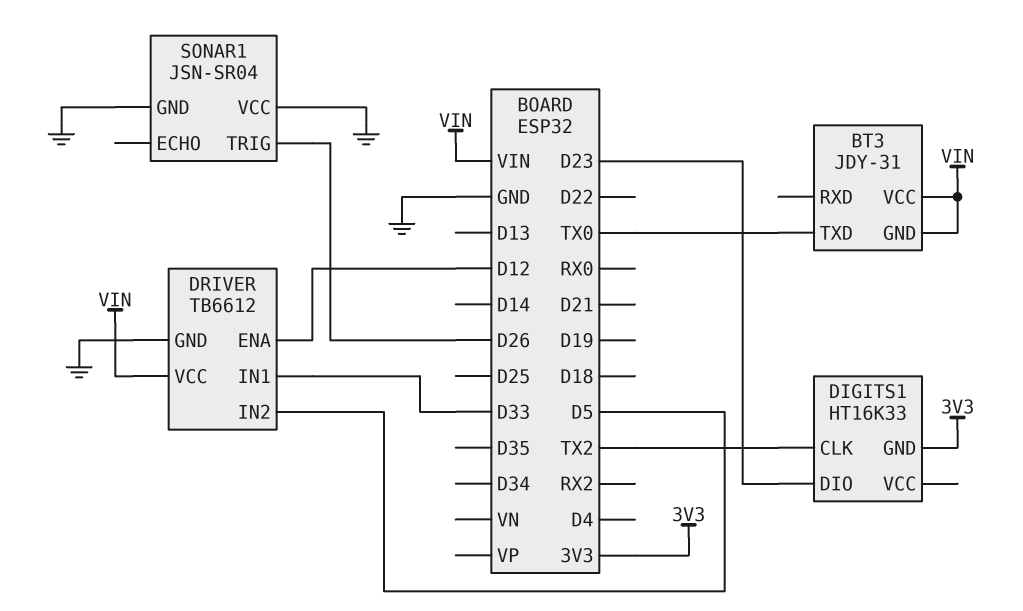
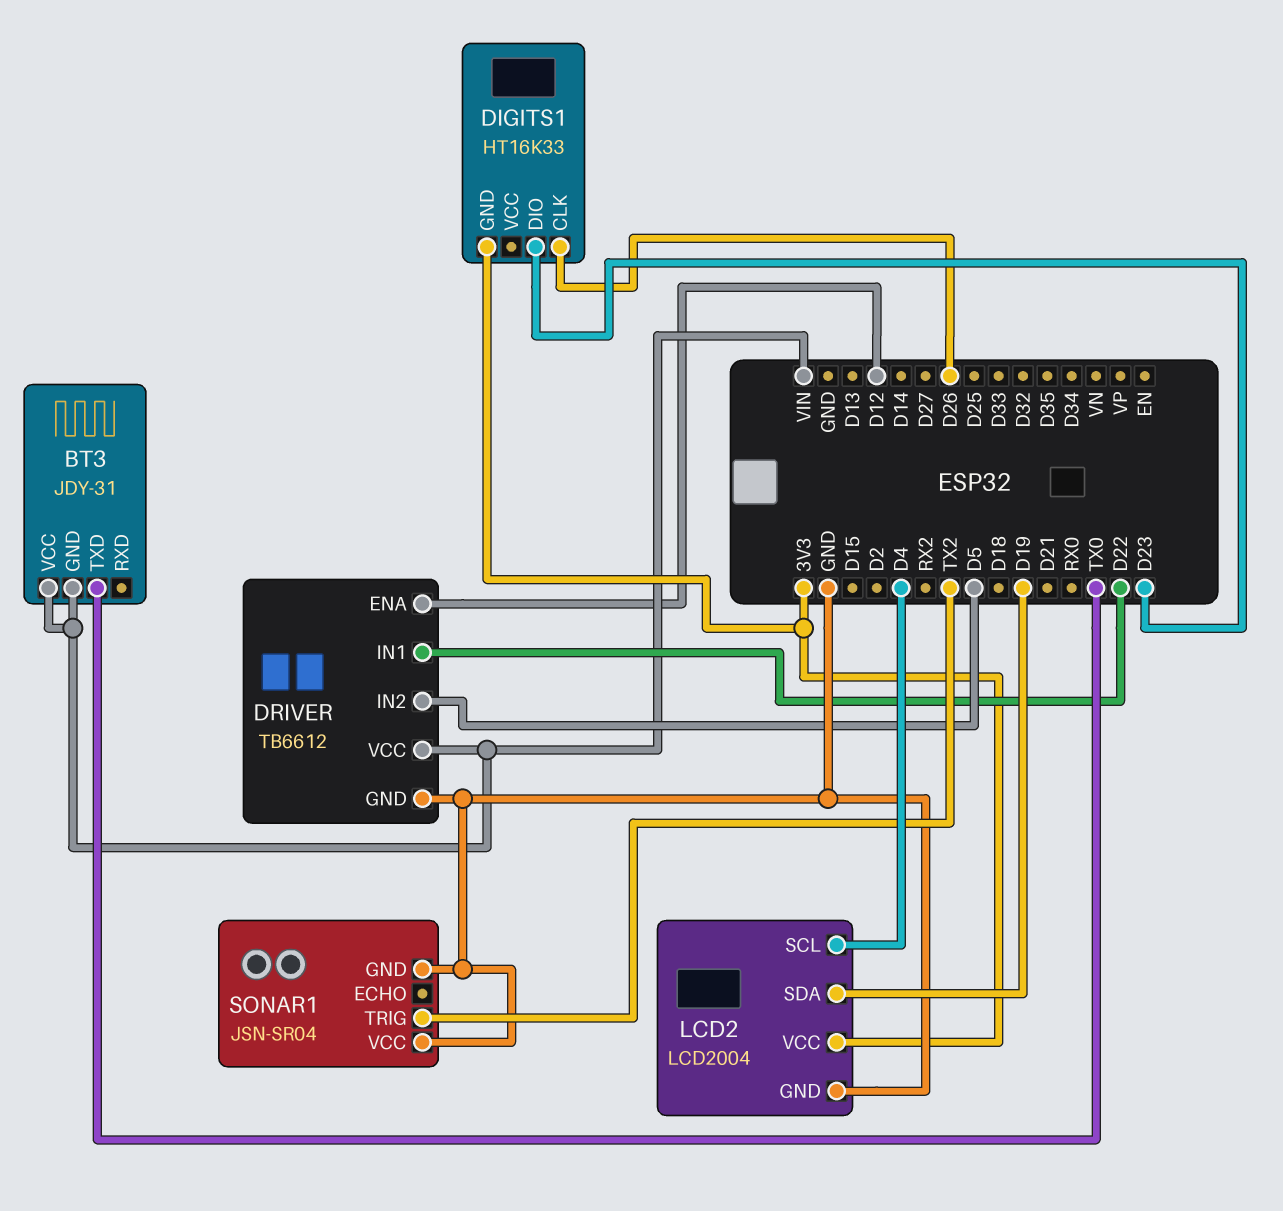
DIGITS1 pin CLK: TX2 -> D26
DRIVER pin IN1: D33 -> D22
LCD2: none -> LCD2004
LCD2 pin GND: none -> GND
LCD2 pin SCL: none -> D4
LCD2 pin SDA: none -> D19
LCD2 pin VCC: none -> 3V3
SONAR1 pin TRIG: D26 -> TX2

